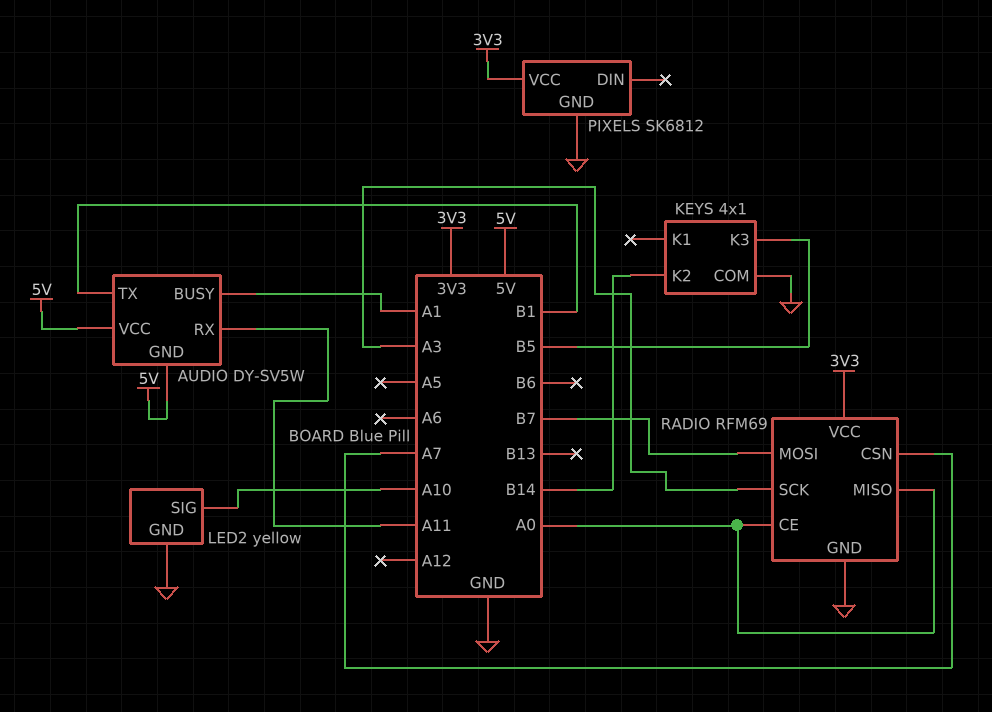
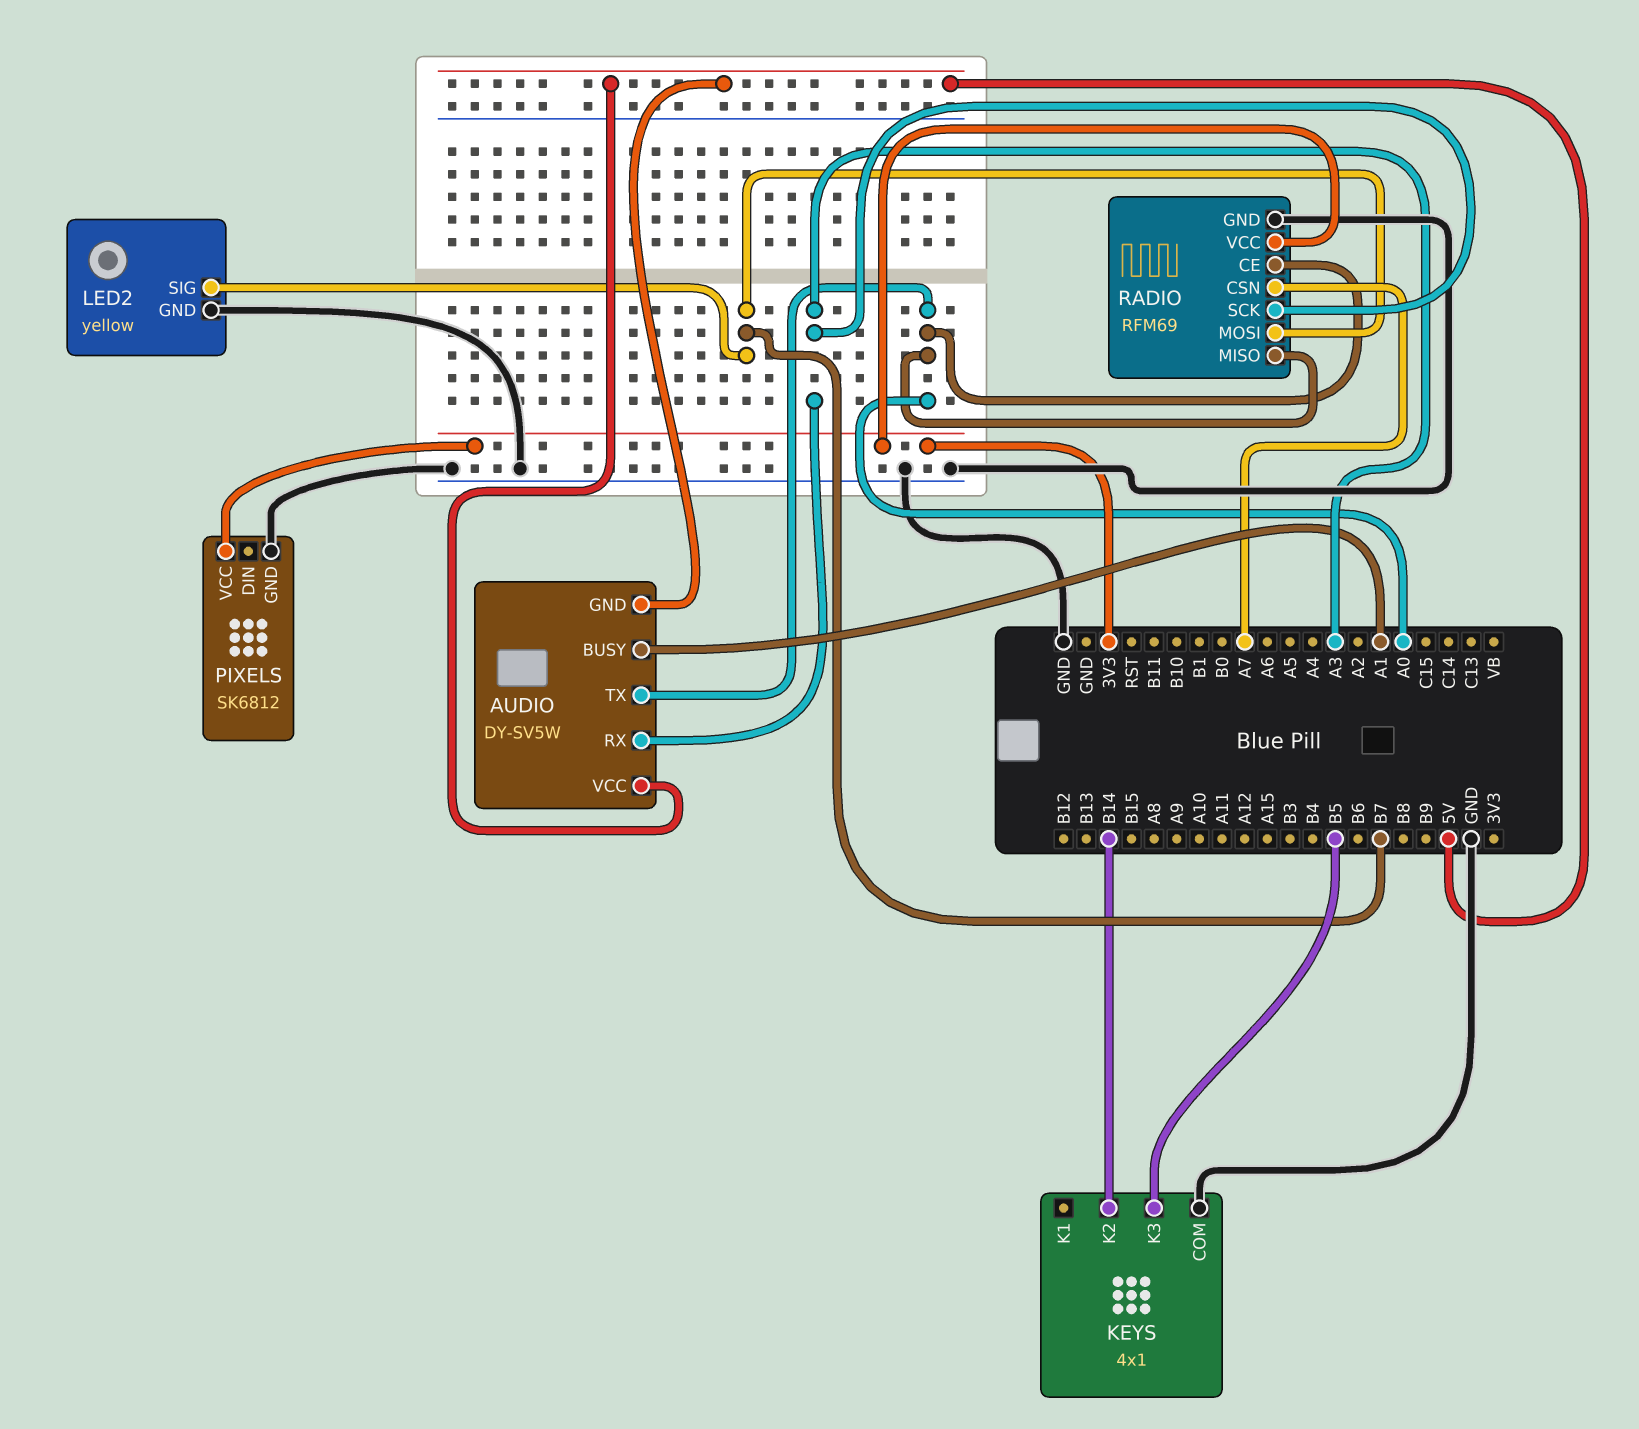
AUDIO pin RX: A11 -> A3
AUDIO pin TX: B1 -> A0
LED2 pin SIG: A10 -> B7

